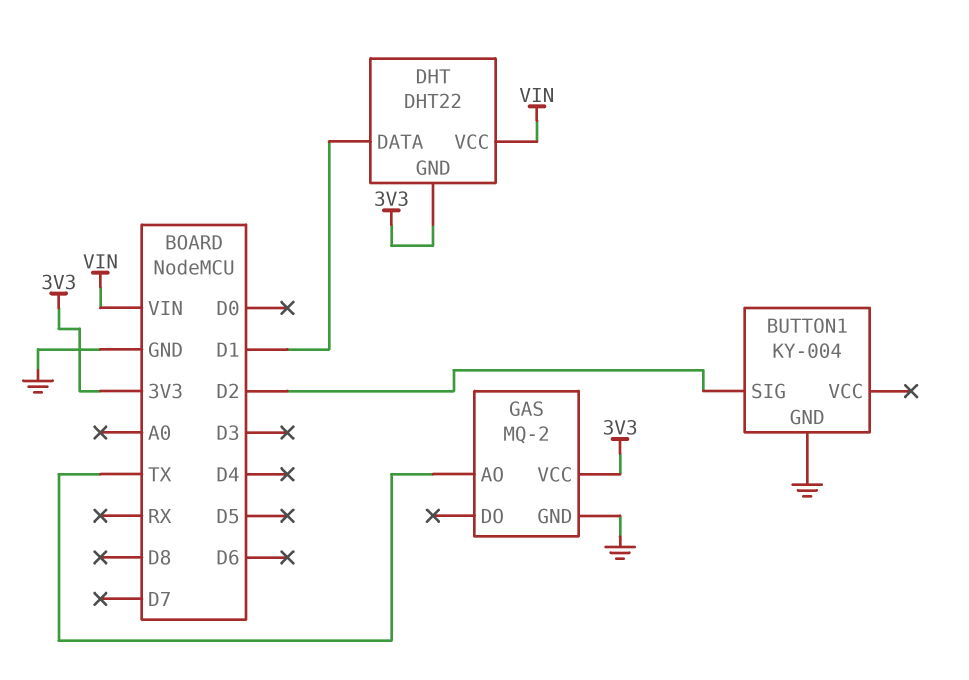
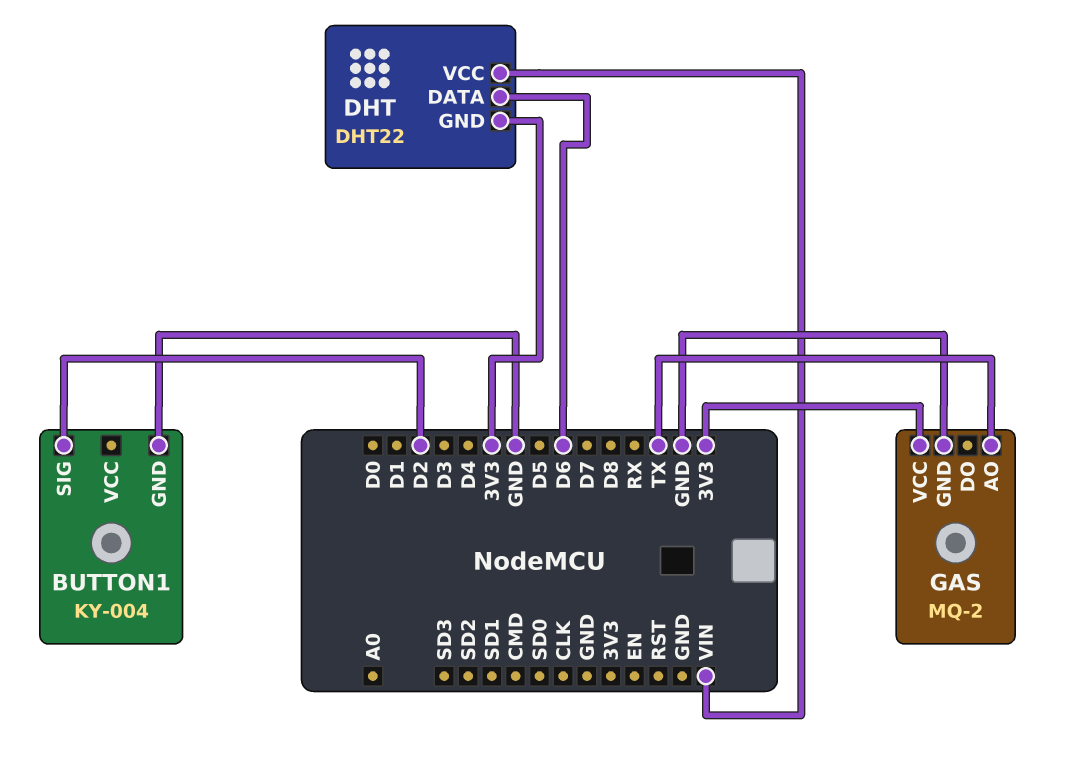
DHT pin DATA: D1 -> D6

